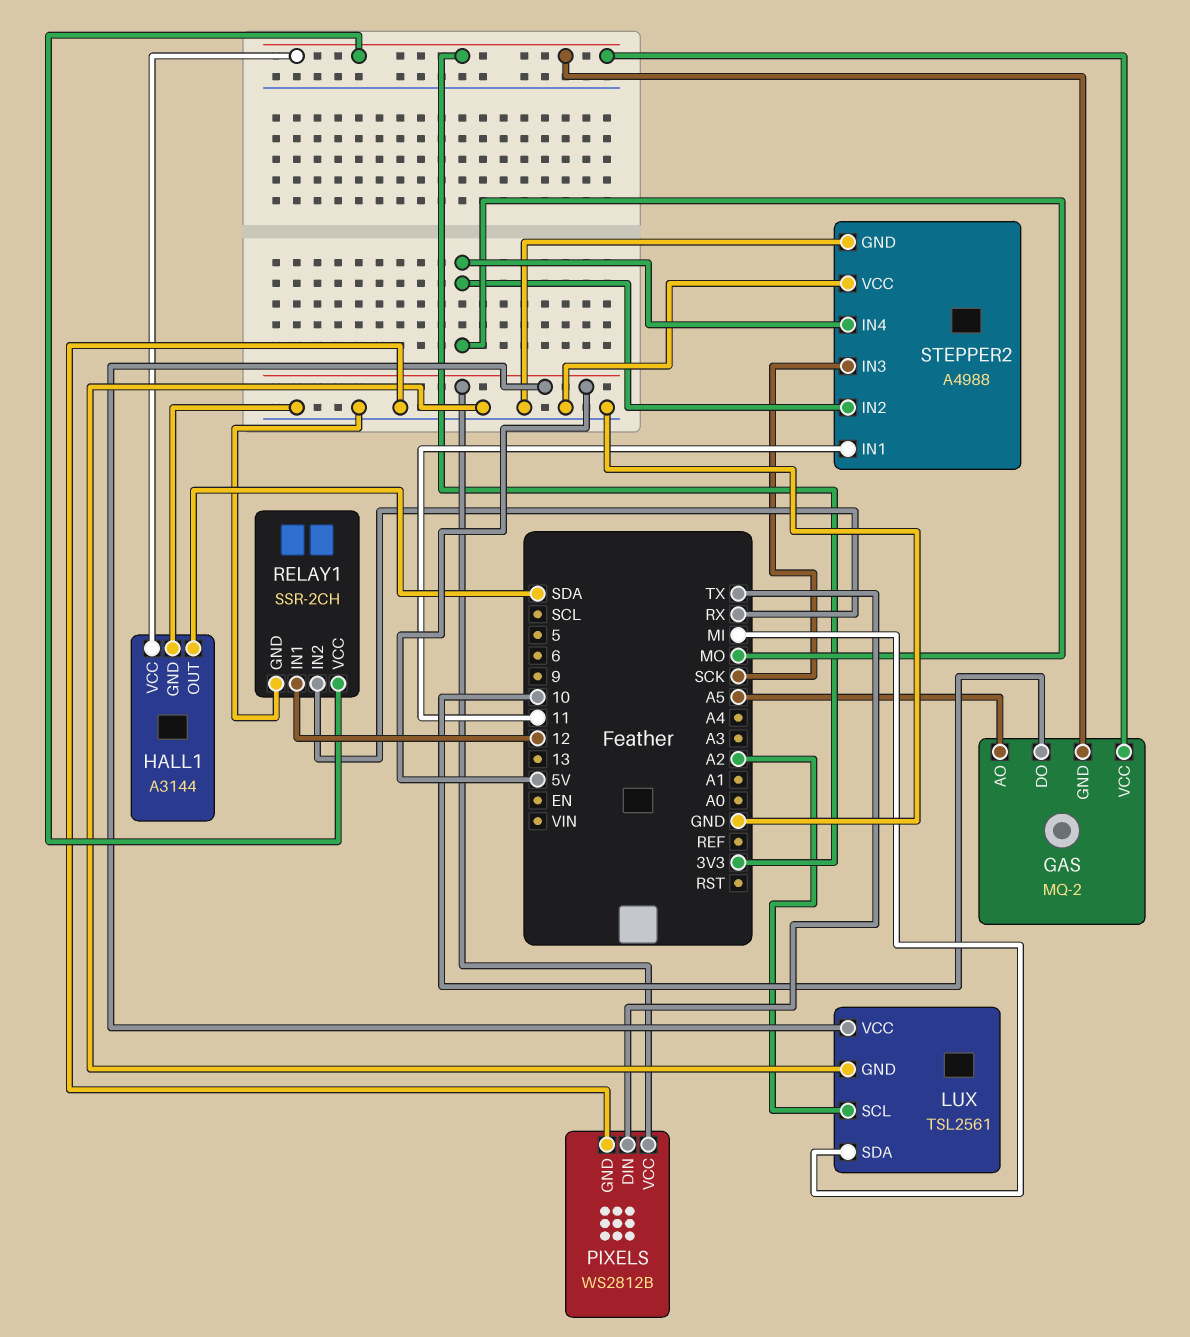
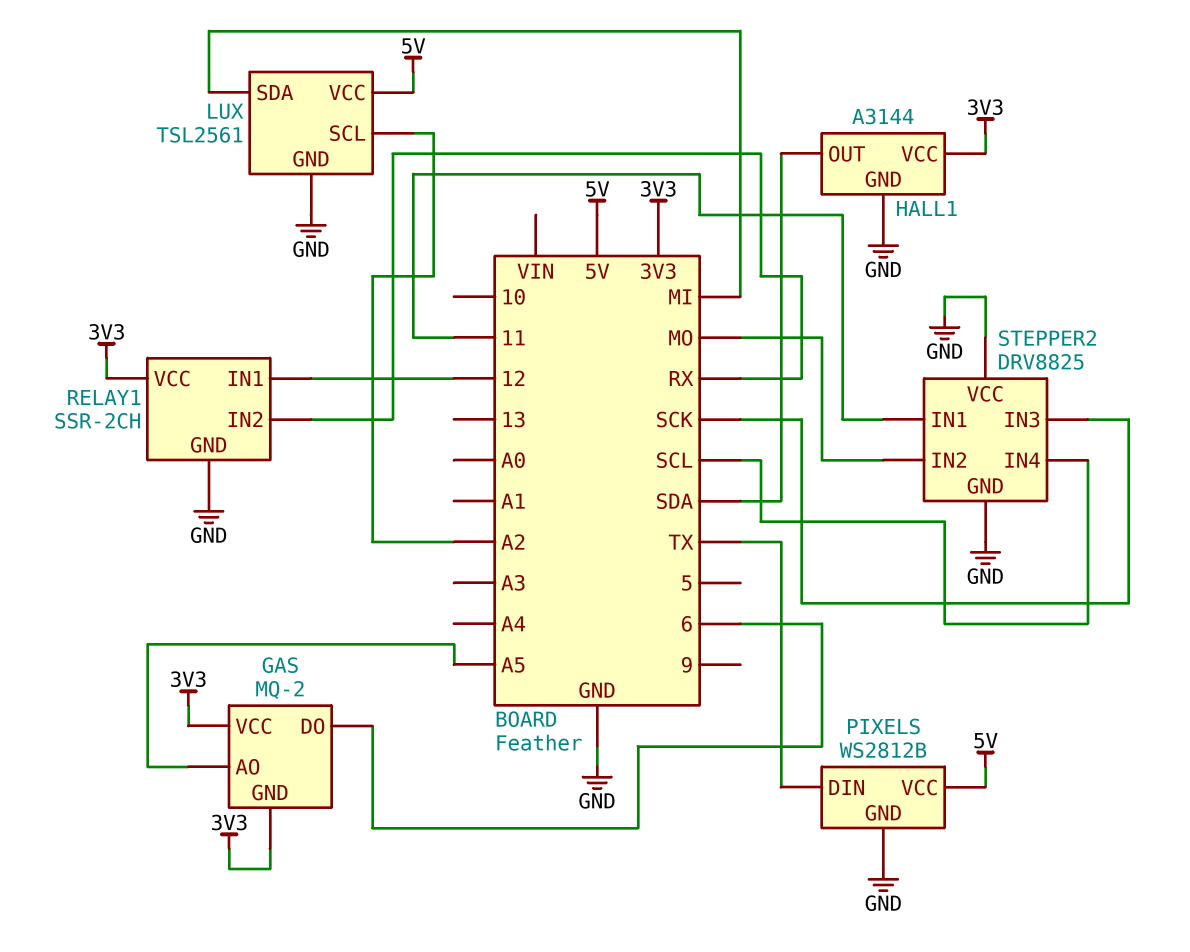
GAS pin DO: 10 -> 6
STEPPER2: A4988 -> DRV8825
STEPPER2 pin IN4: MO -> SCL

